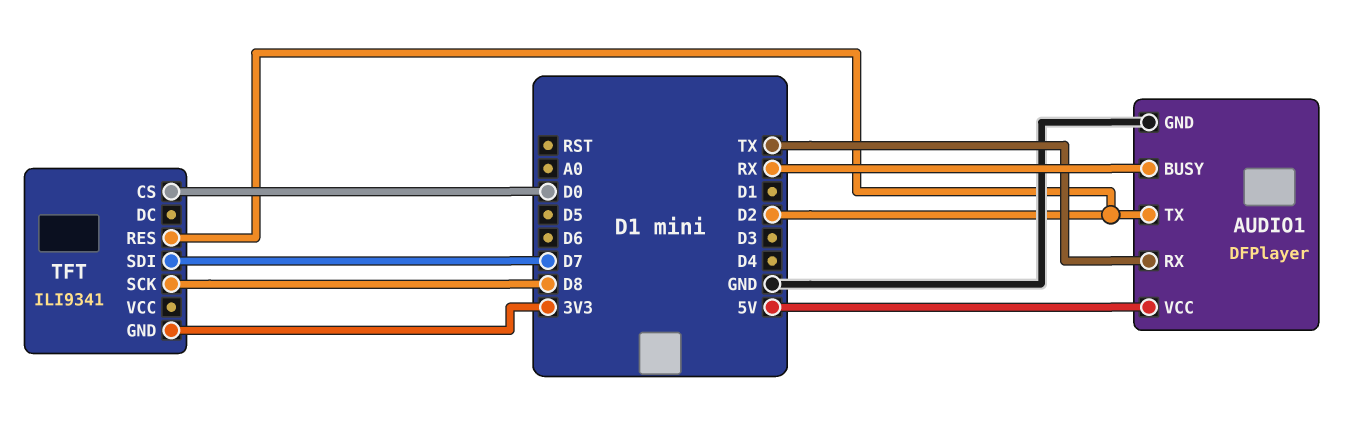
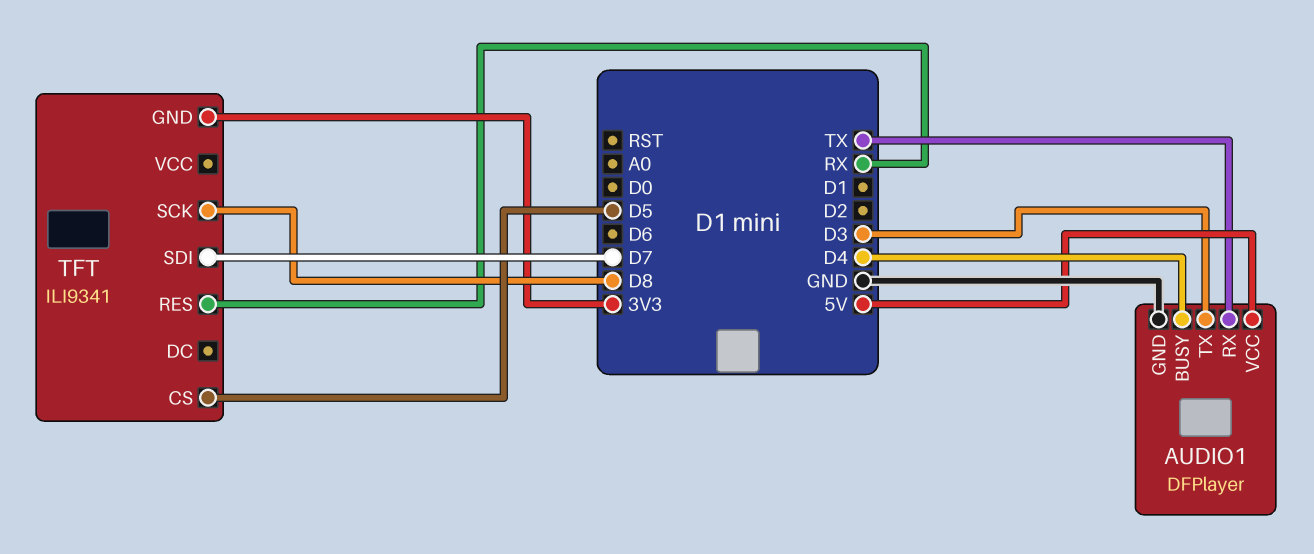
AUDIO1 pin BUSY: RX -> D4
AUDIO1 pin TX: D2 -> D3
TFT pin CS: D0 -> D5
TFT pin RES: D2 -> RX

